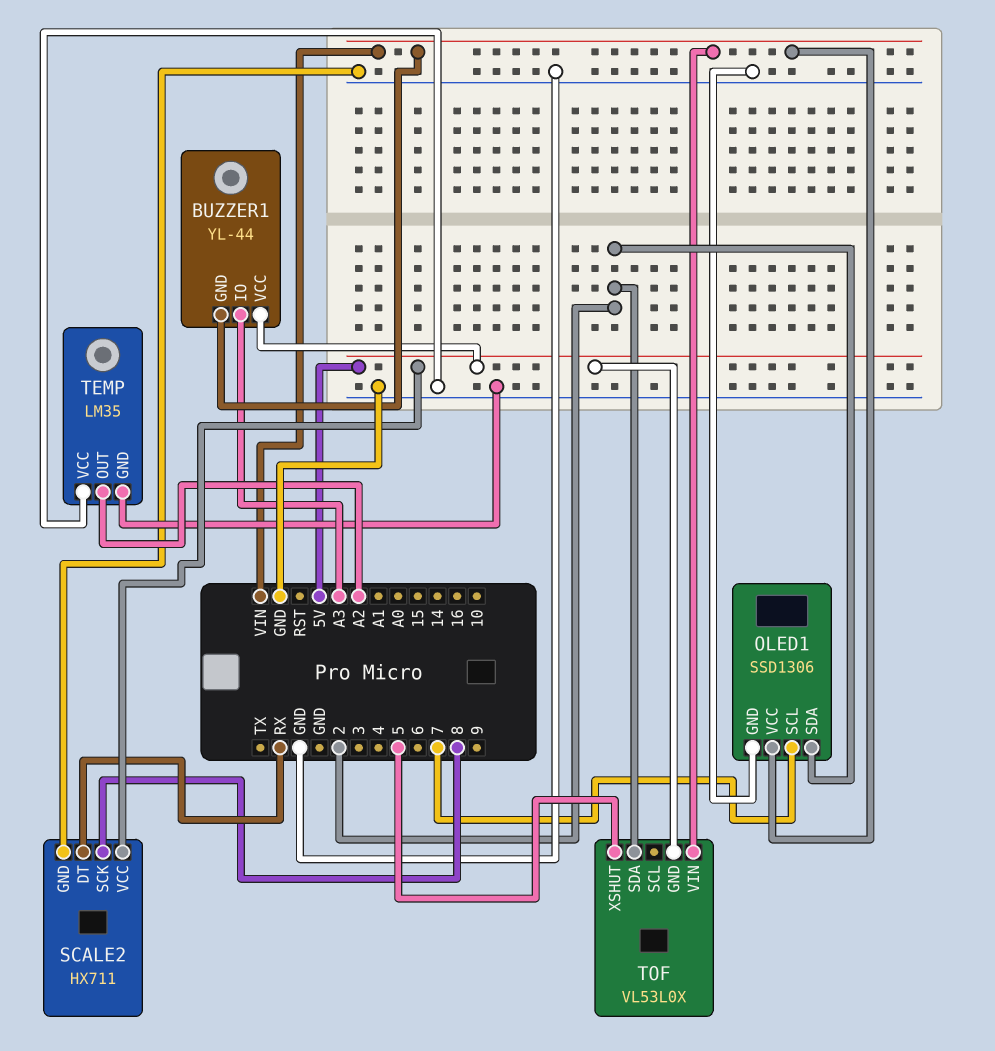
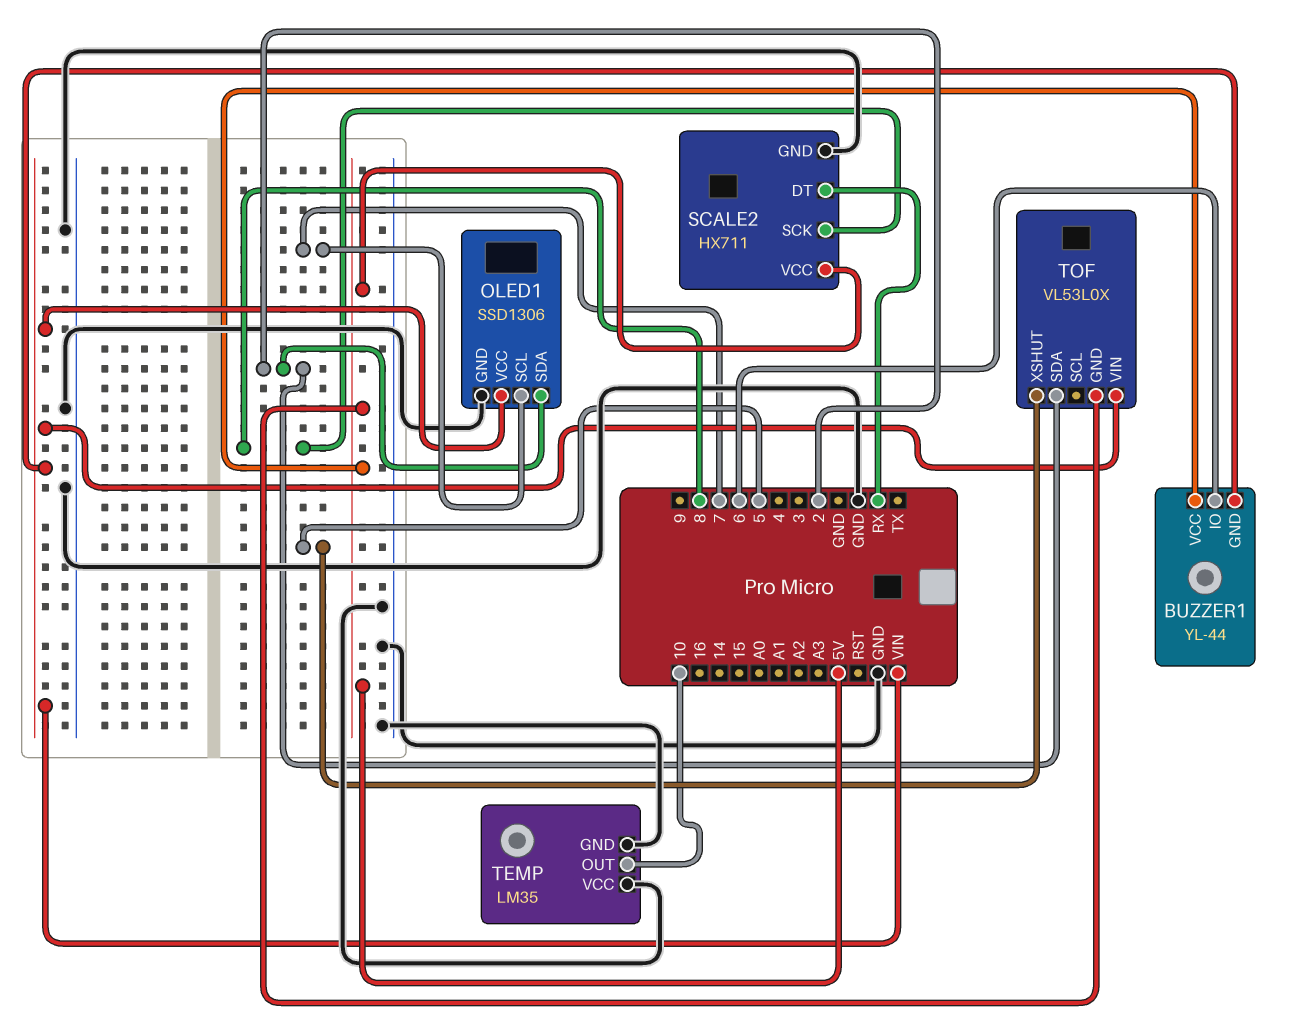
BUZZER1 pin IO: A3 -> 6
TEMP pin OUT: A2 -> 10

